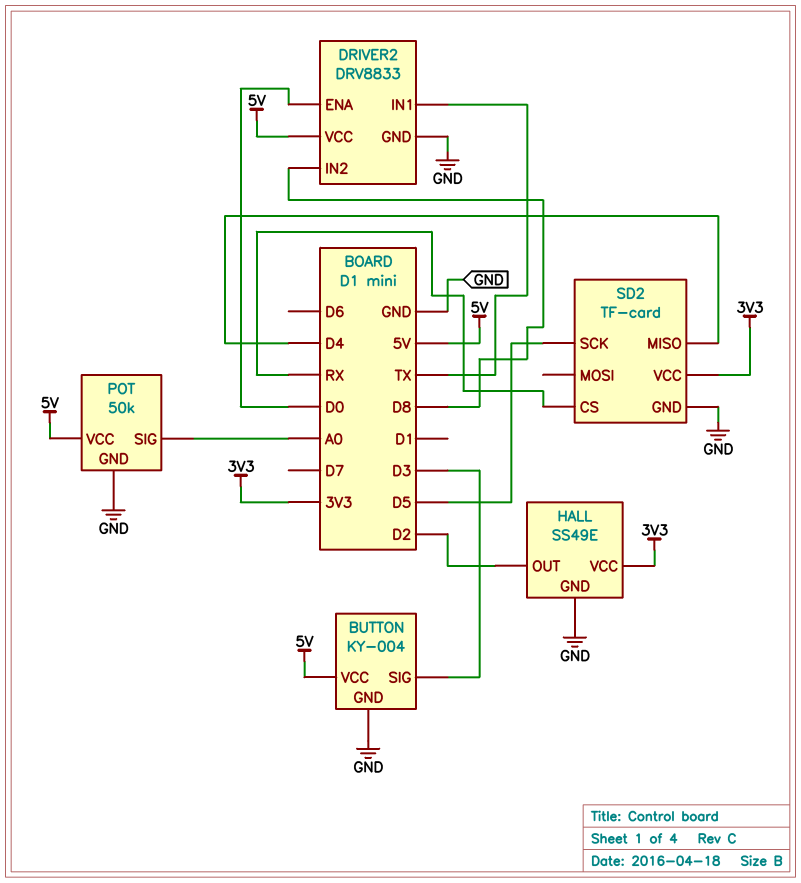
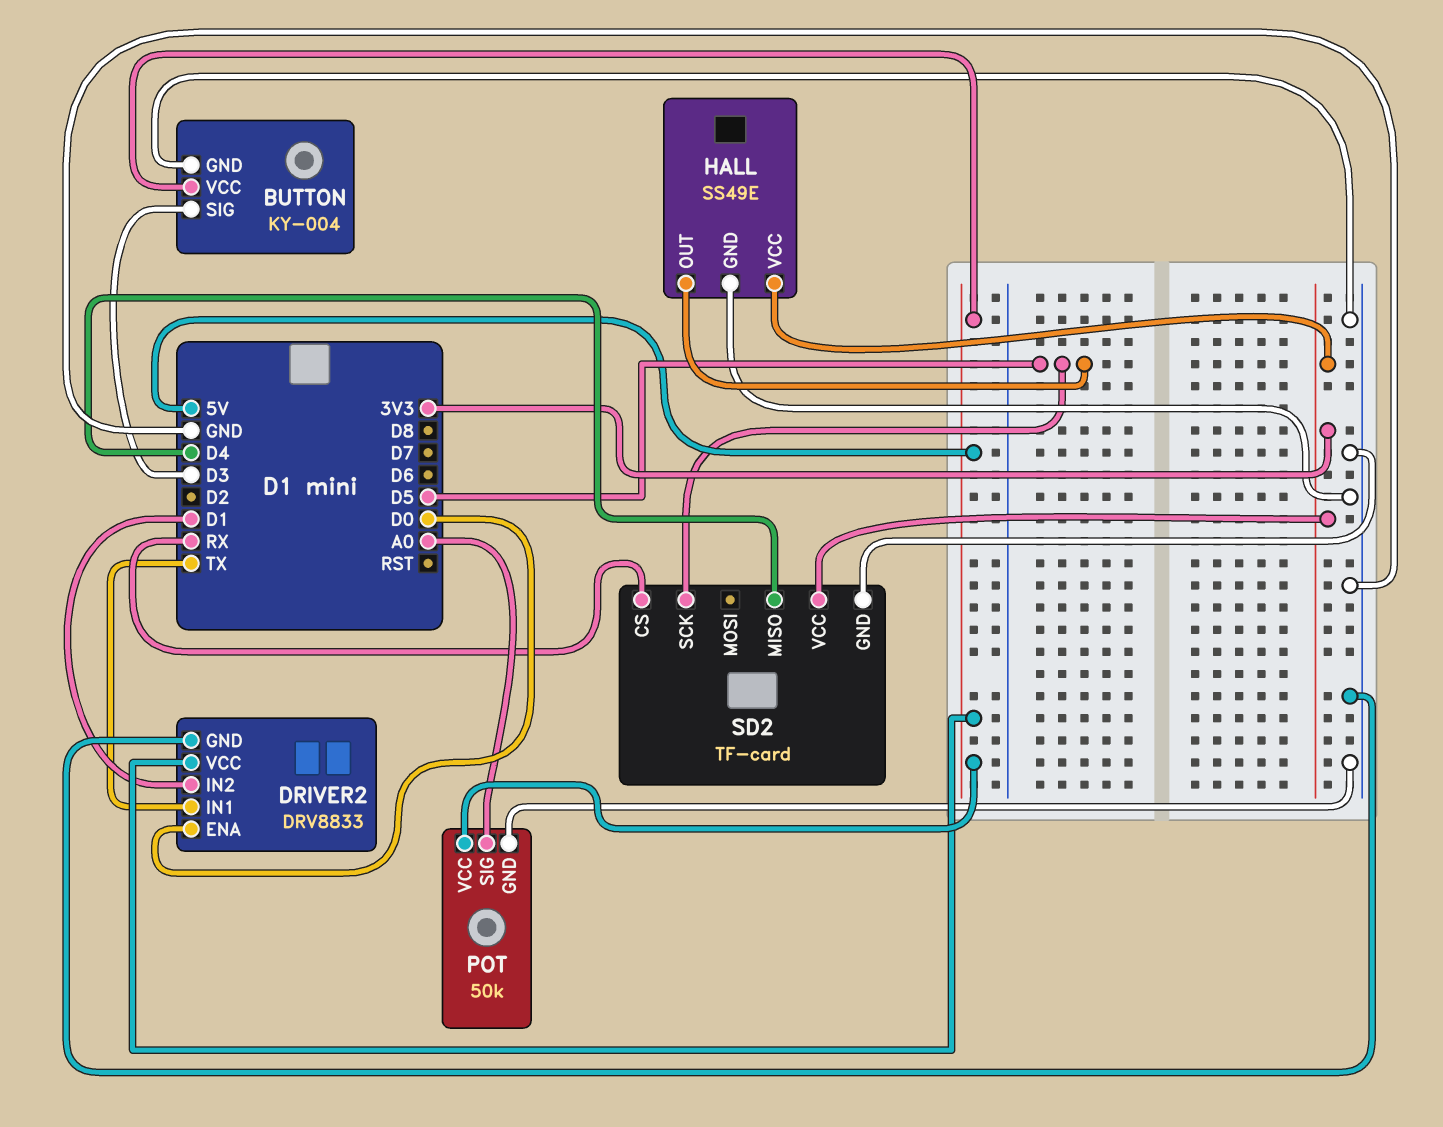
DRIVER2 pin IN2: D8 -> D1
HALL pin OUT: D2 -> D5

